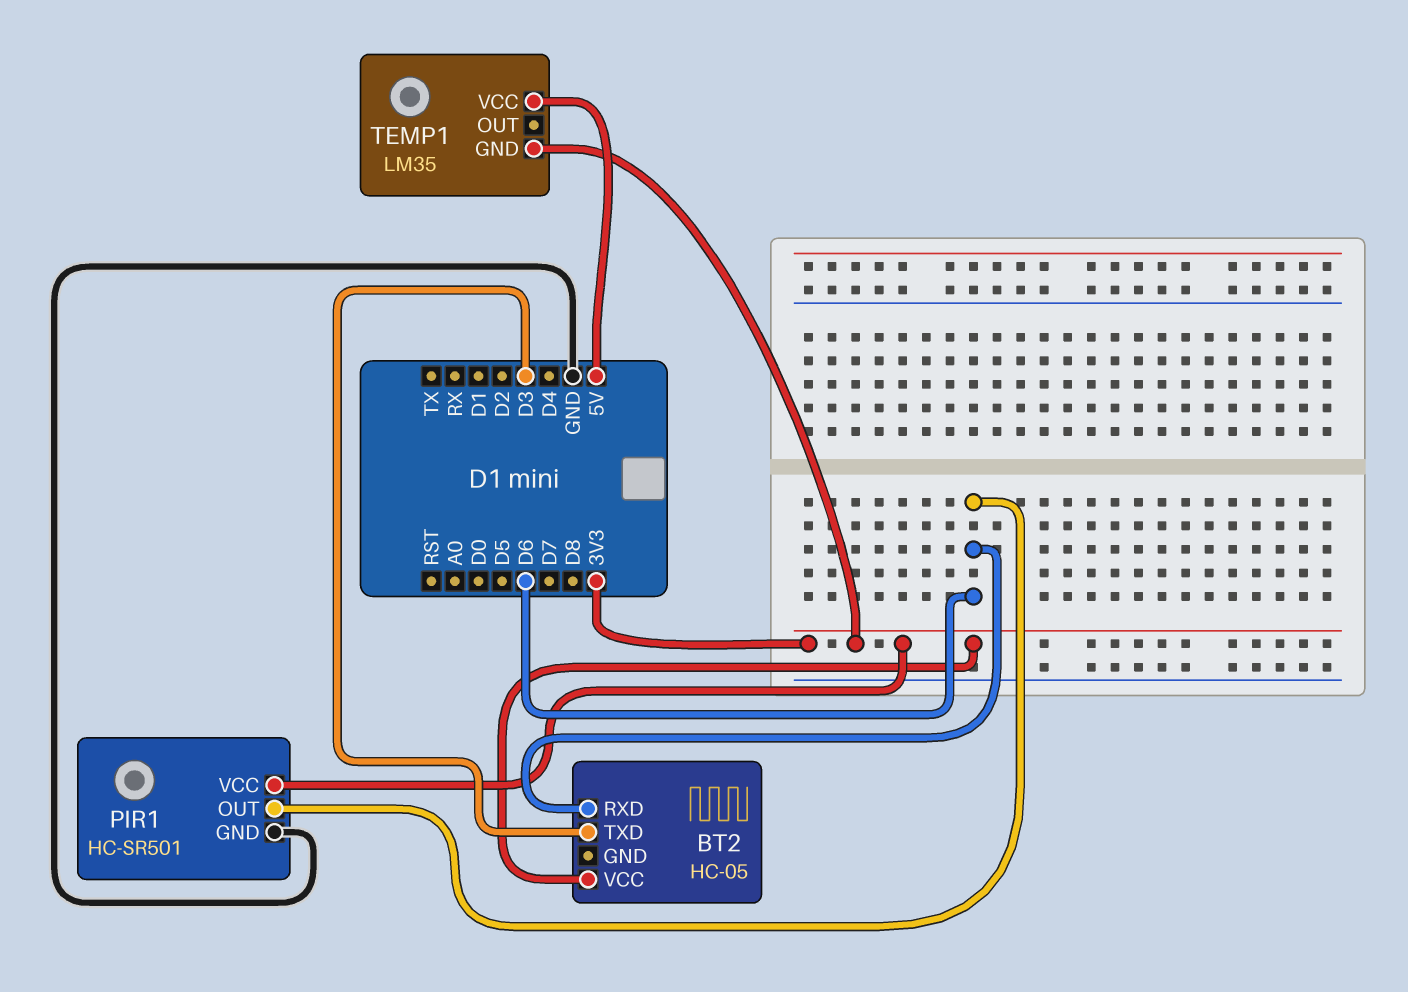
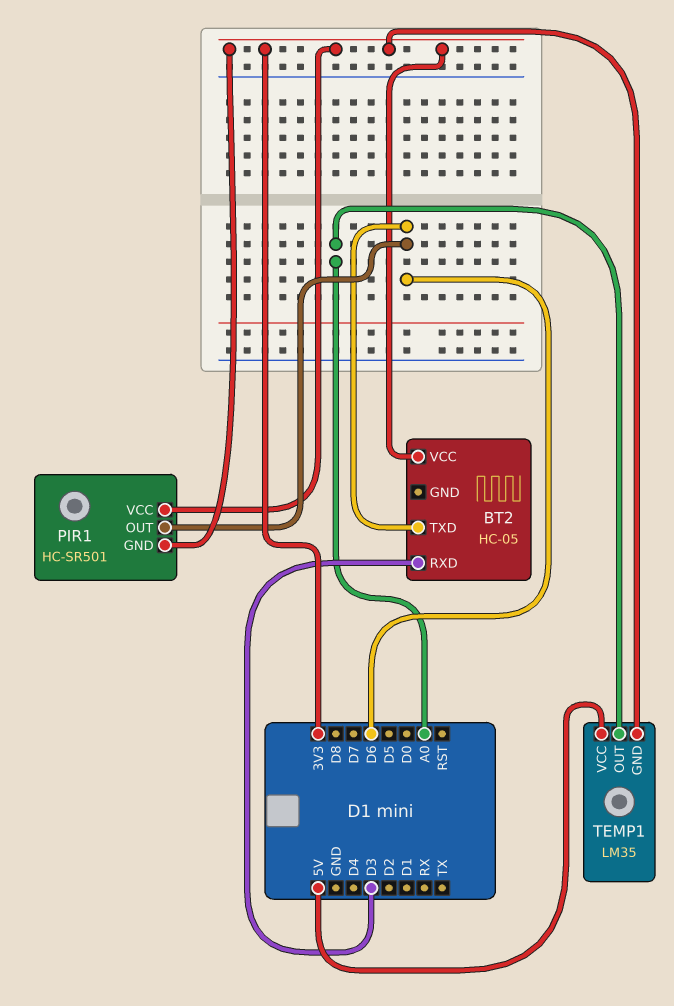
BT2 pin RXD: D6 -> D3
BT2 pin TXD: D3 -> D6
PIR1 pin GND: GND -> 3V3
TEMP1 pin OUT: none -> A0

